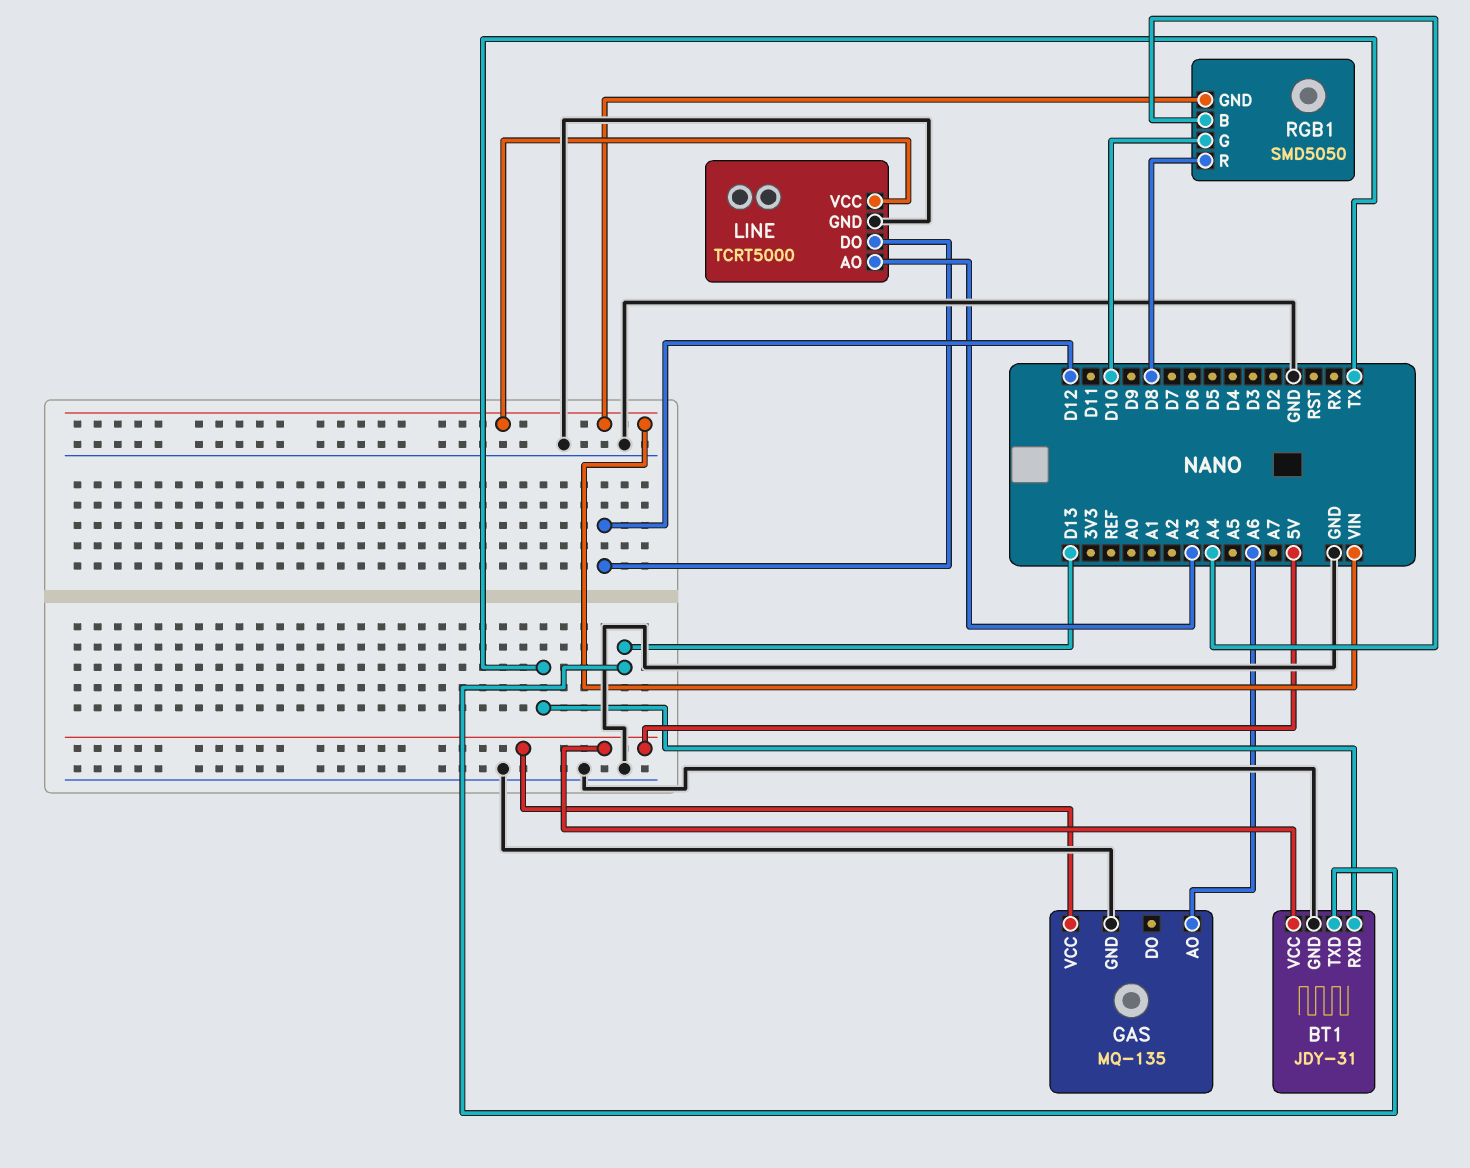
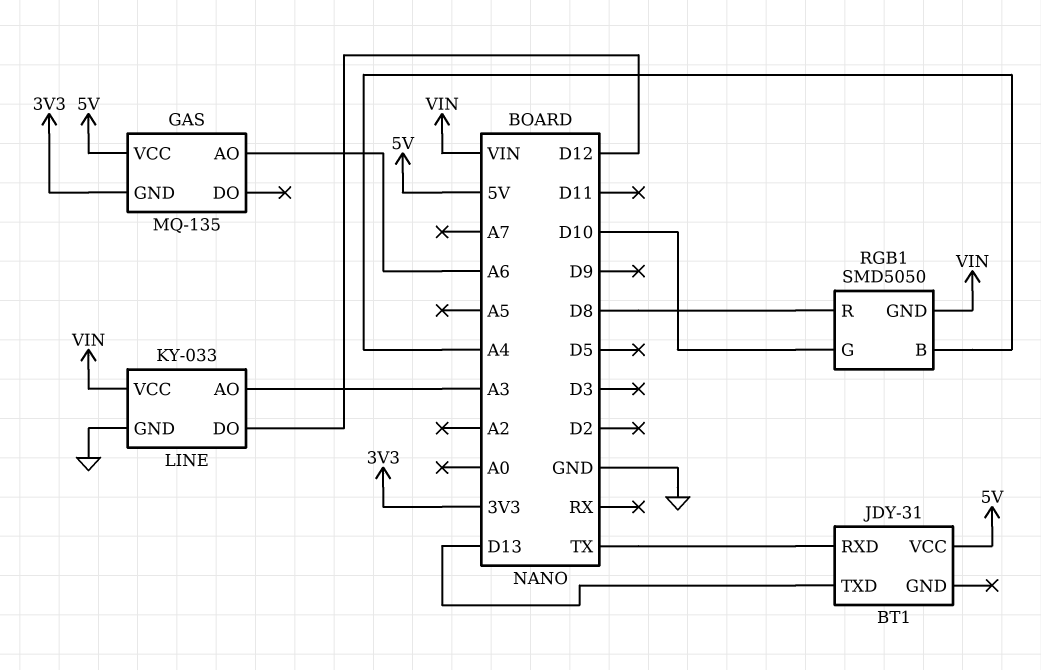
BT1 pin GND: GND -> none
GAS pin GND: GND -> 3V3
LINE: TCRT5000 -> KY-033

